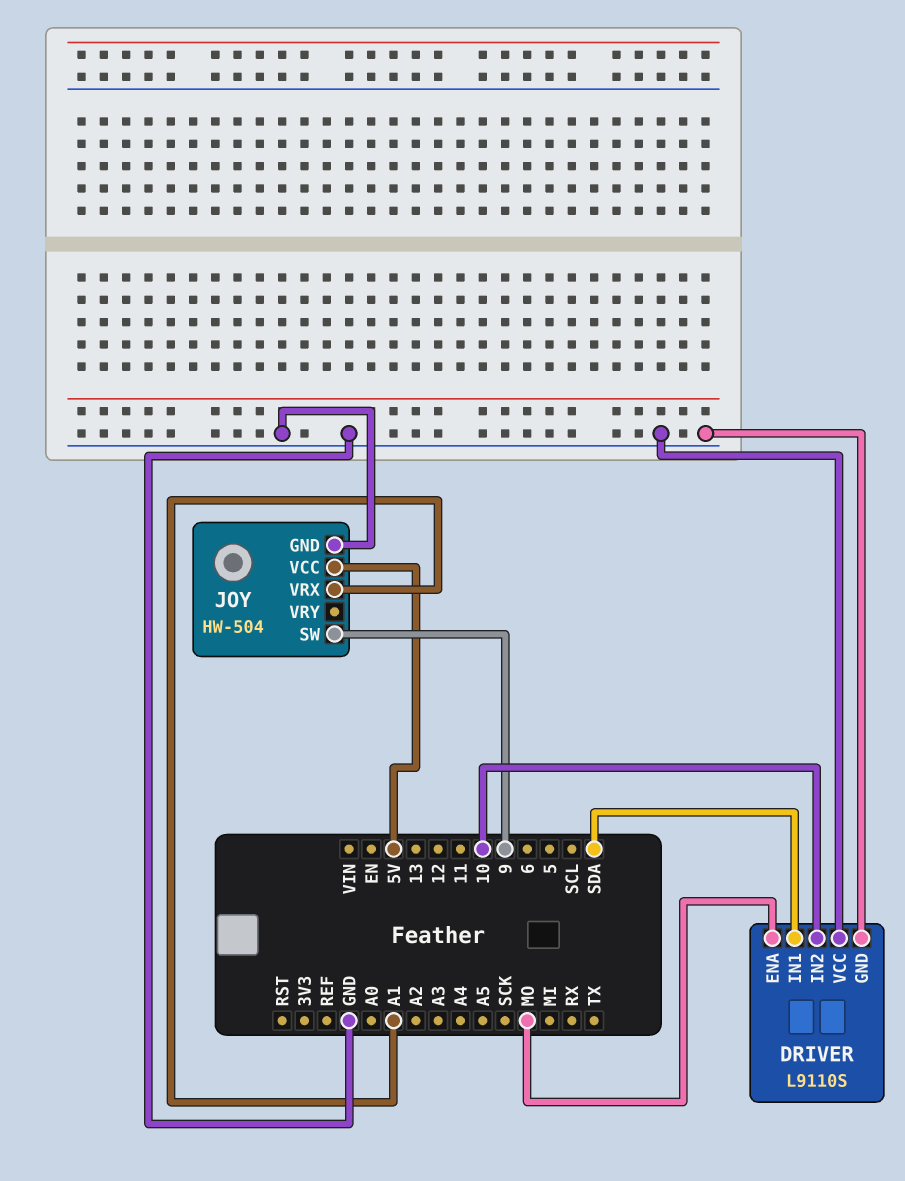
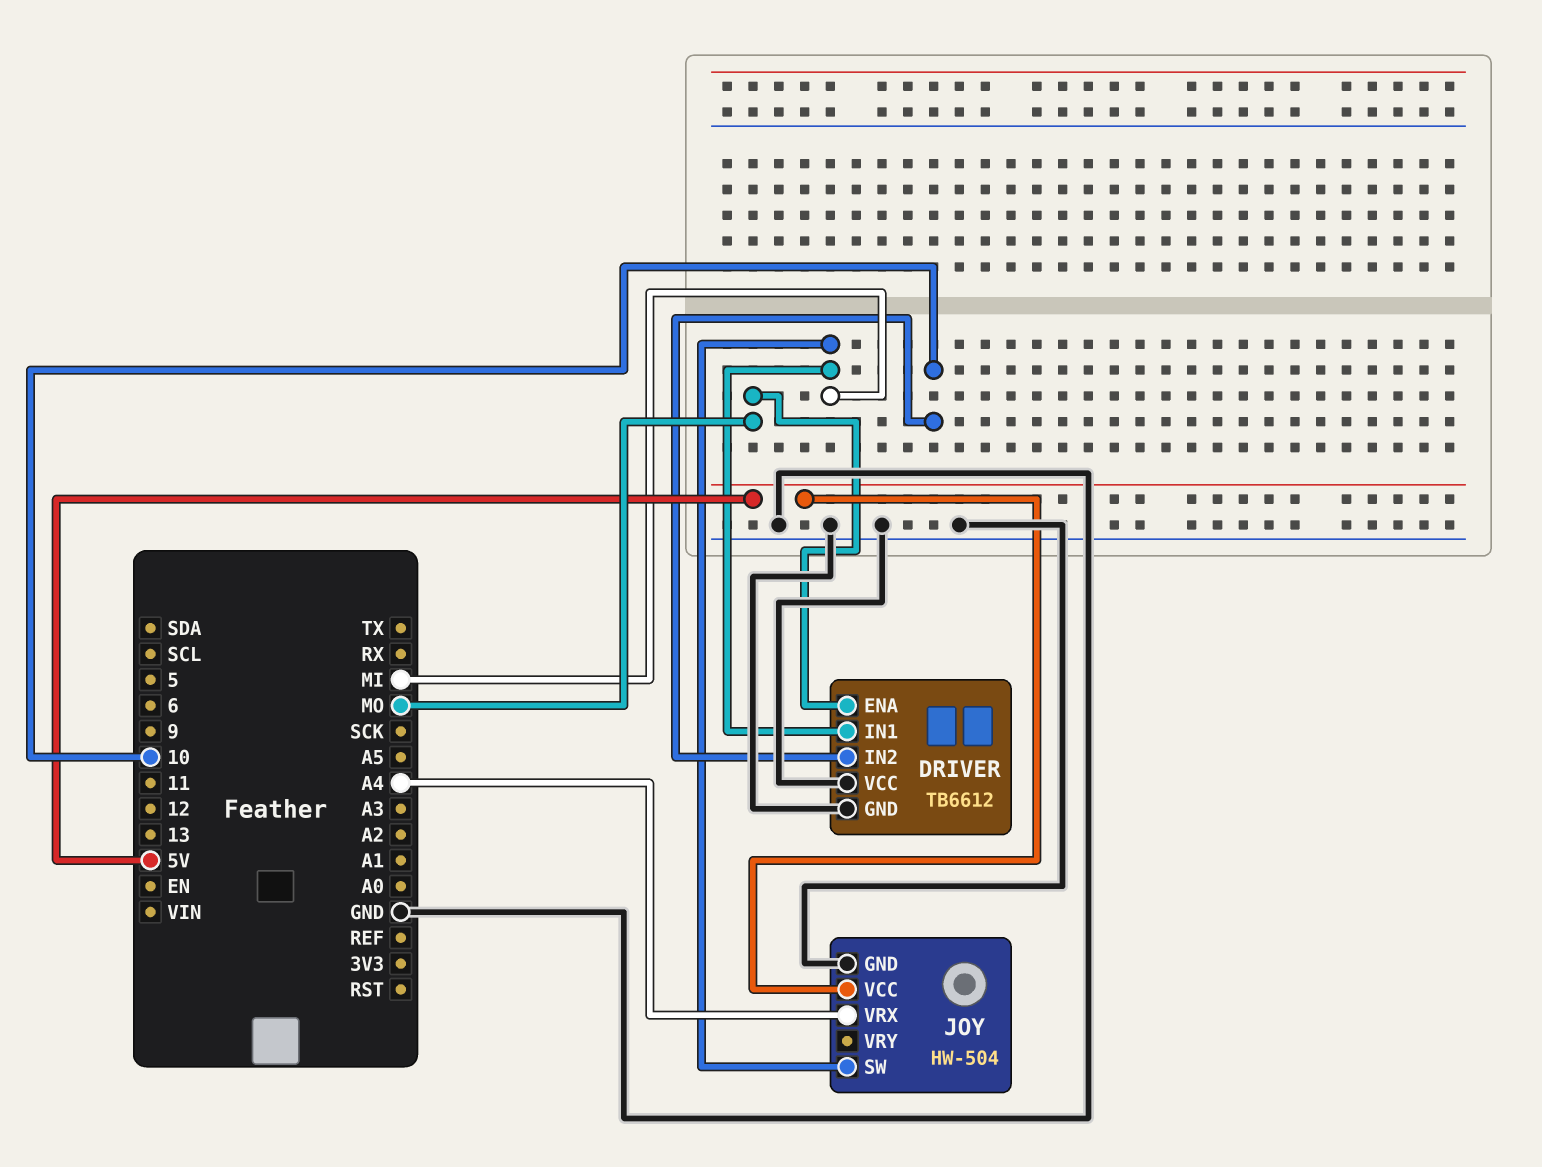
DRIVER: L9110S -> TB6612
DRIVER pin IN1: SDA -> MI
JOY pin SW: 9 -> MI
JOY pin VRX: A1 -> A4

